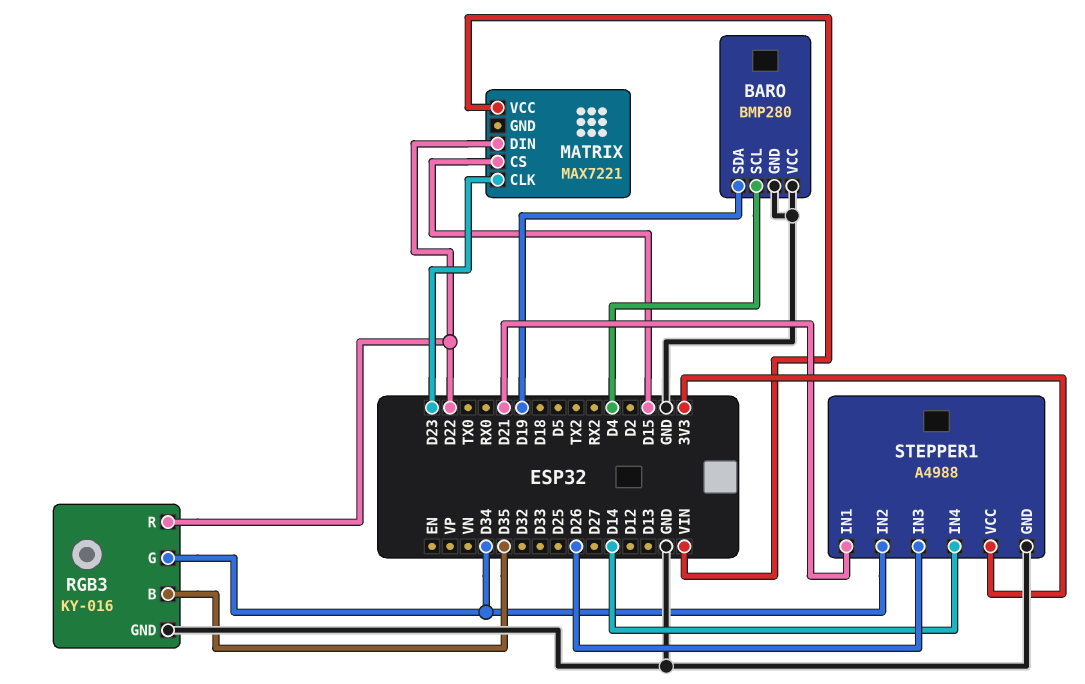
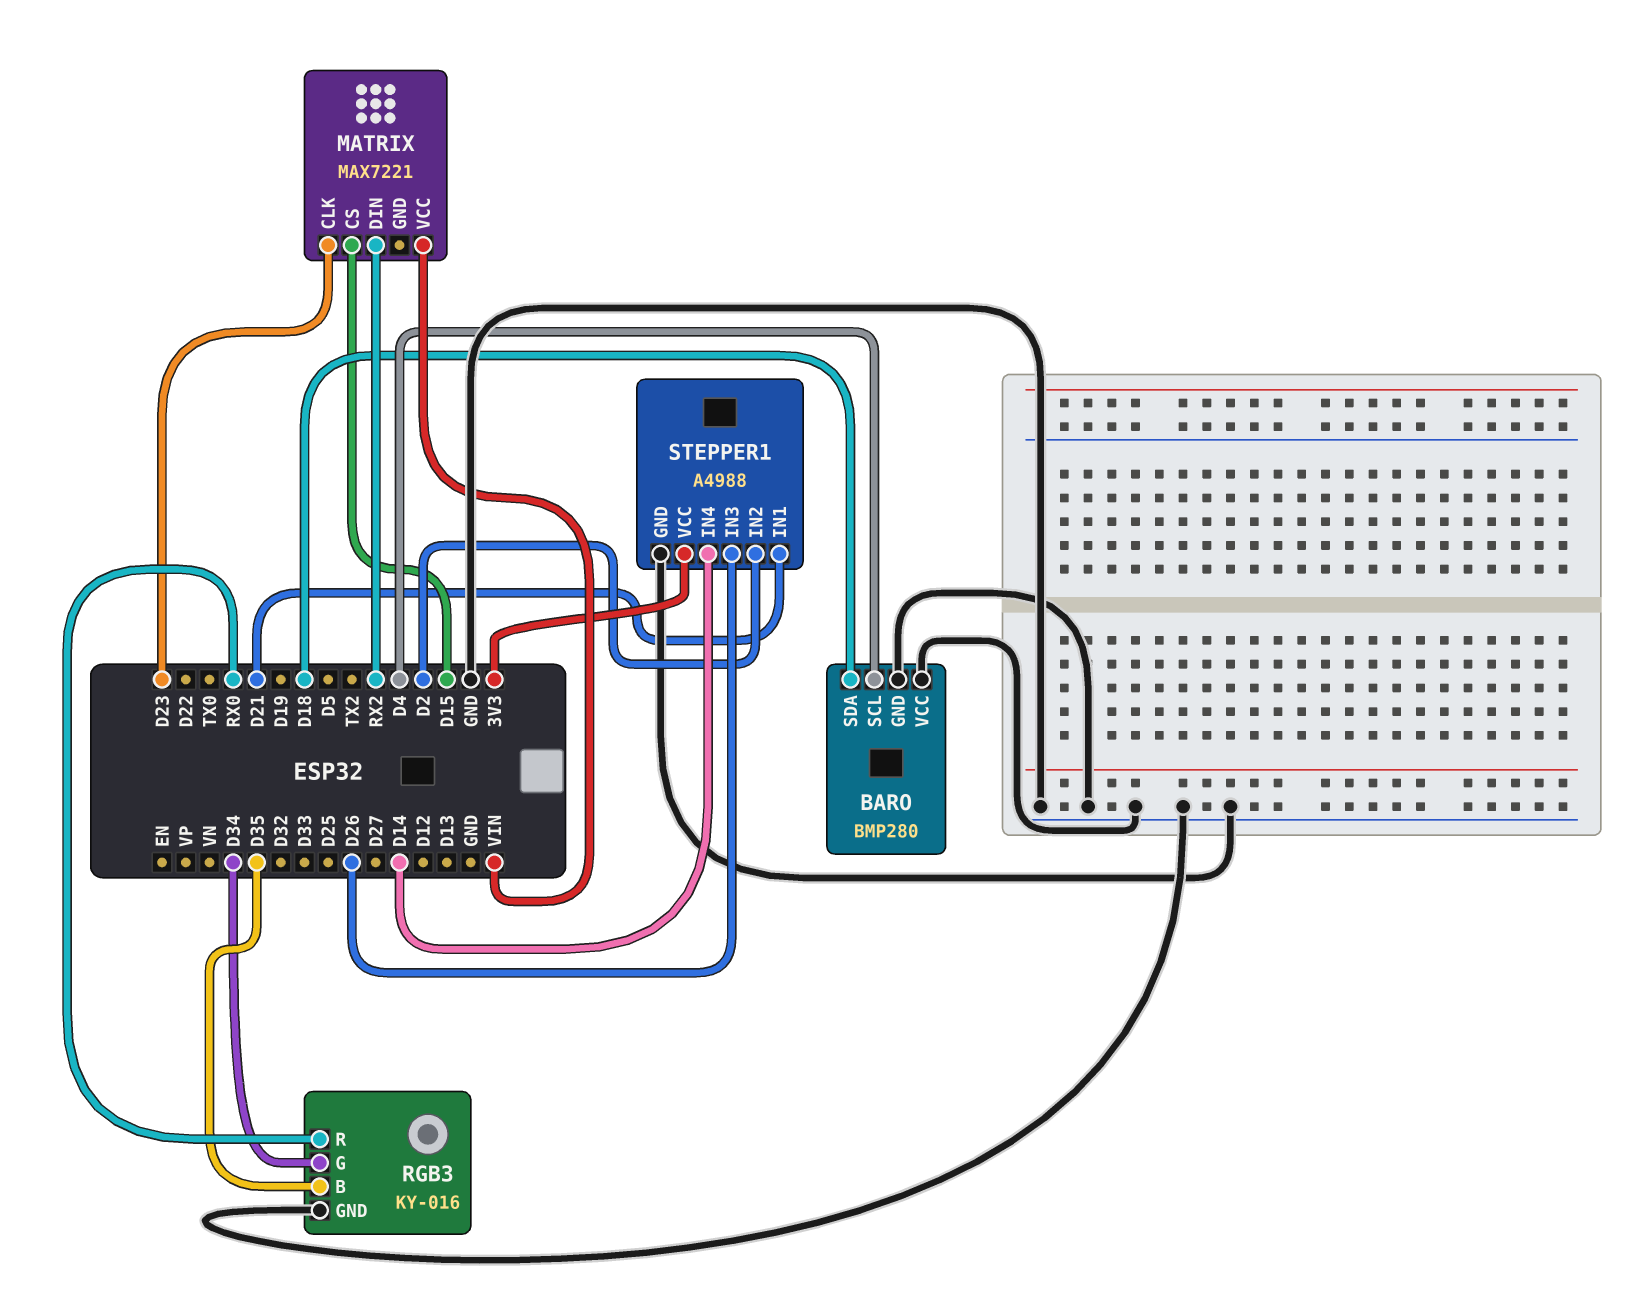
BARO pin SDA: D19 -> D18
MATRIX pin DIN: D22 -> RX2
RGB3 pin R: D22 -> RX0
STEPPER1 pin IN2: D34 -> D2

